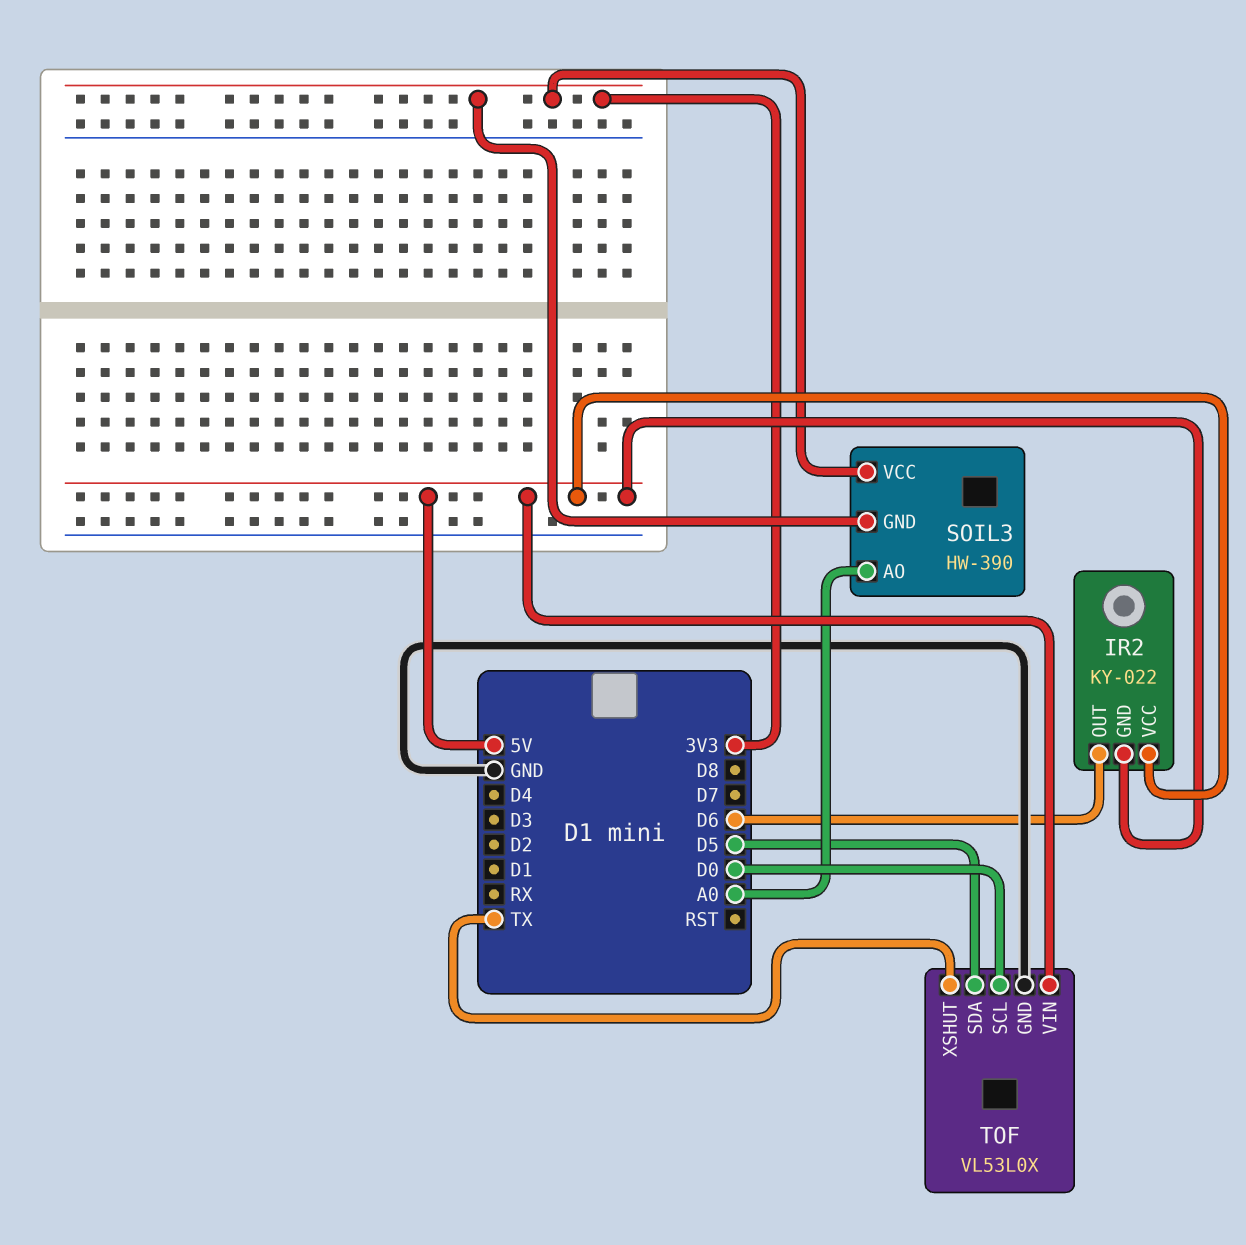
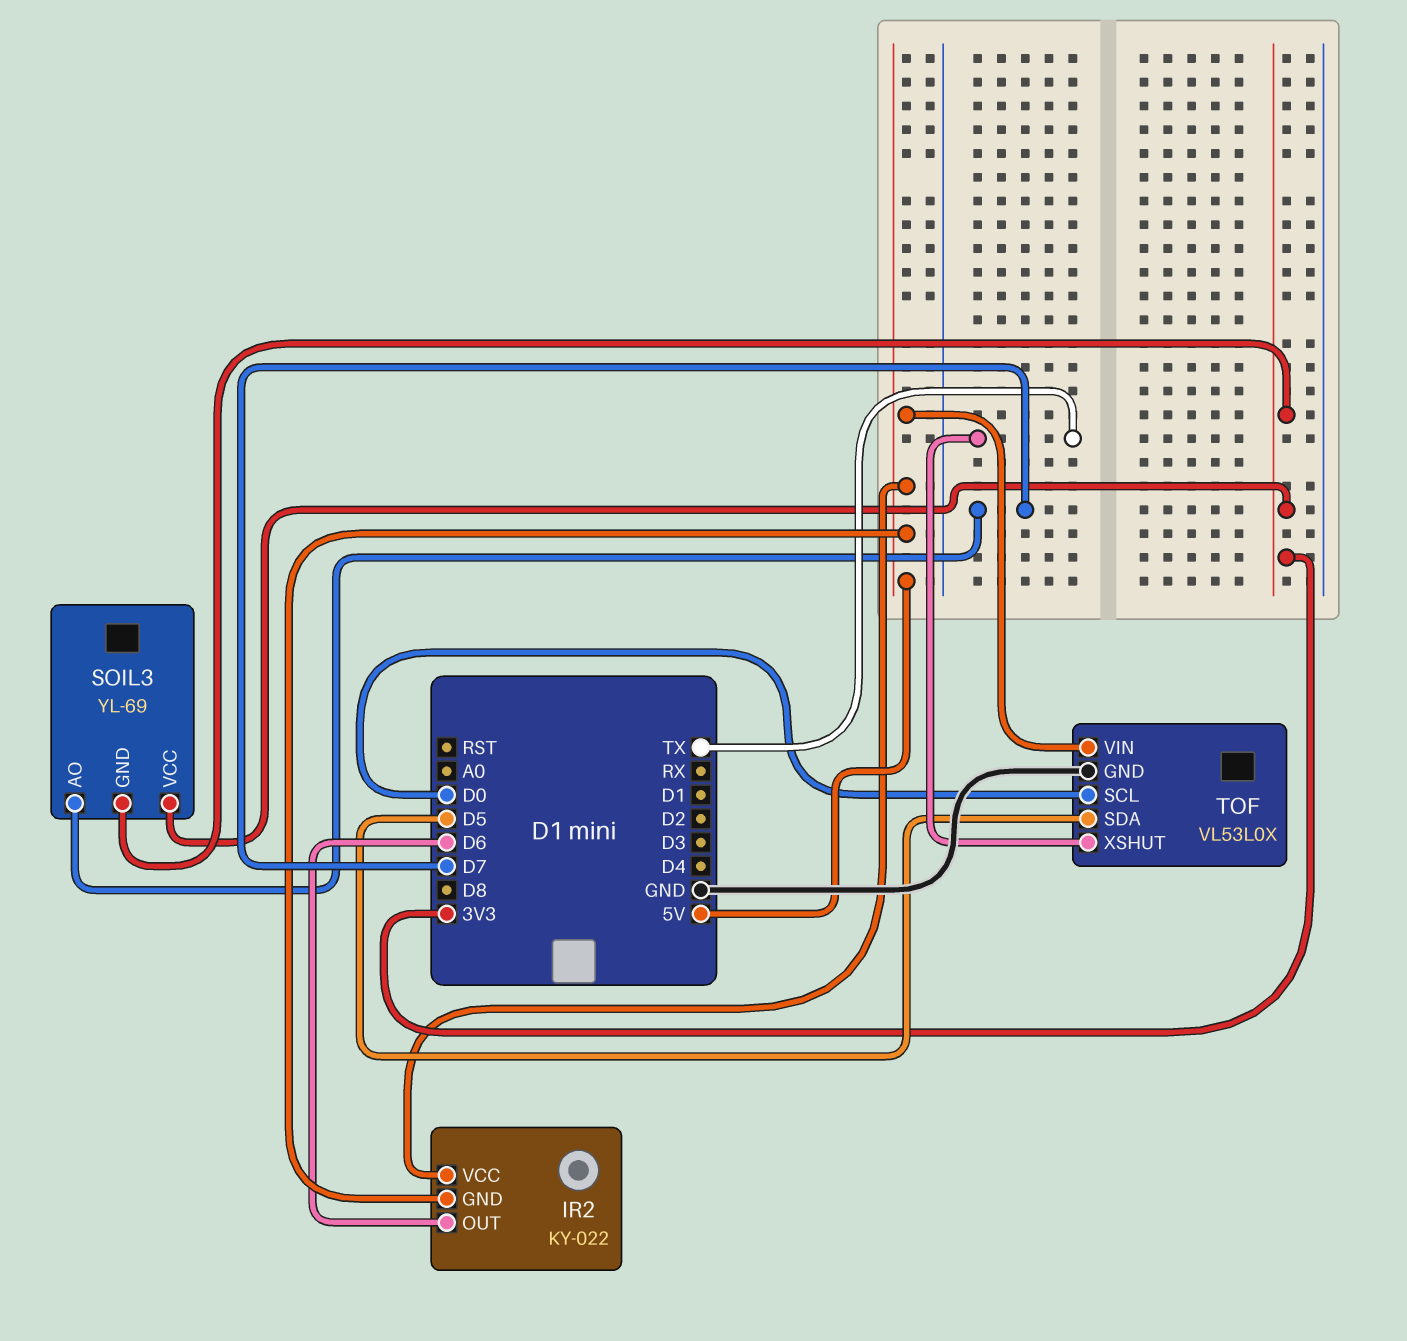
SOIL3: HW-390 -> YL-69
SOIL3 pin AO: A0 -> D7

